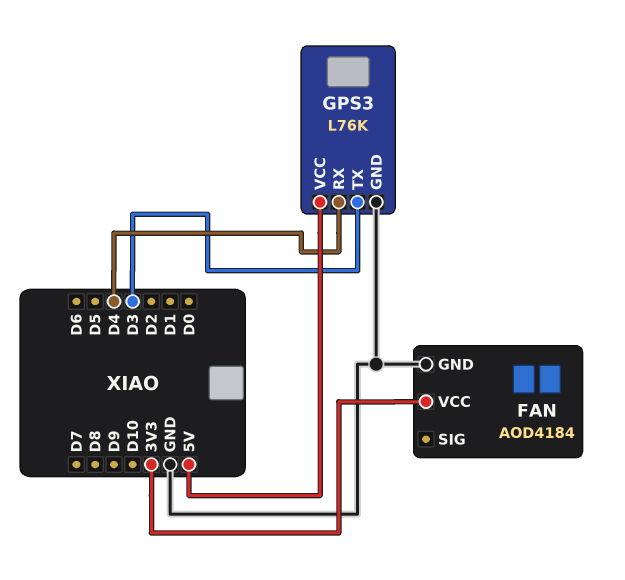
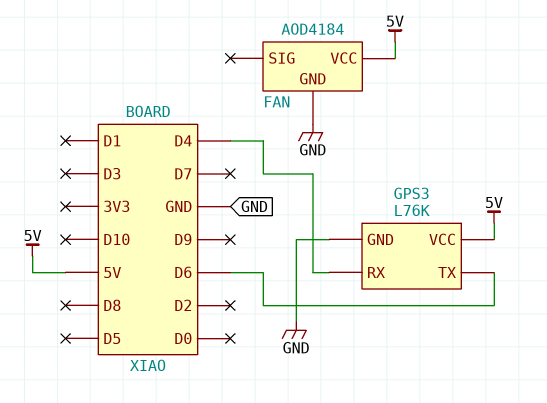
FAN pin VCC: 3V3 -> 5V
GPS3 pin TX: D3 -> D6

